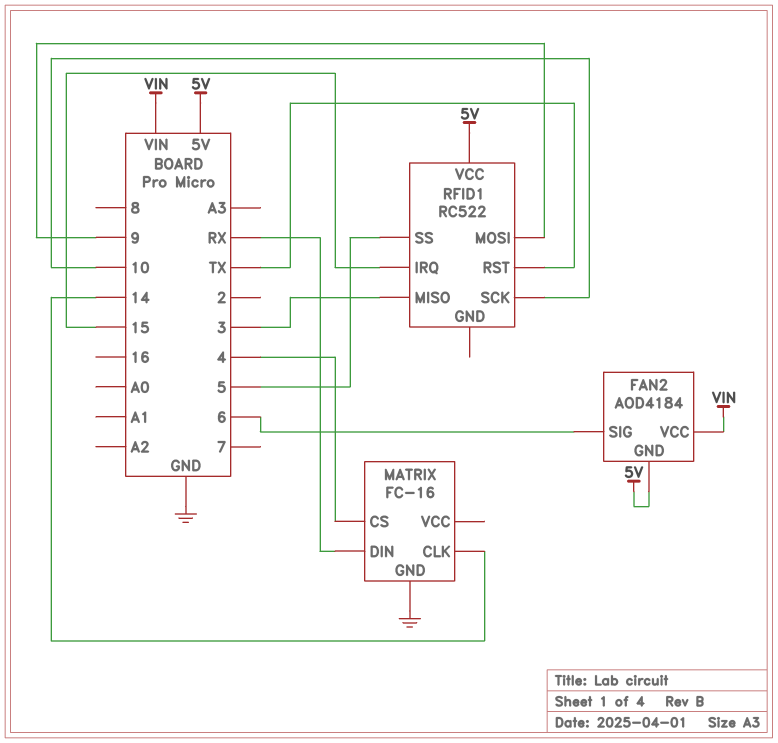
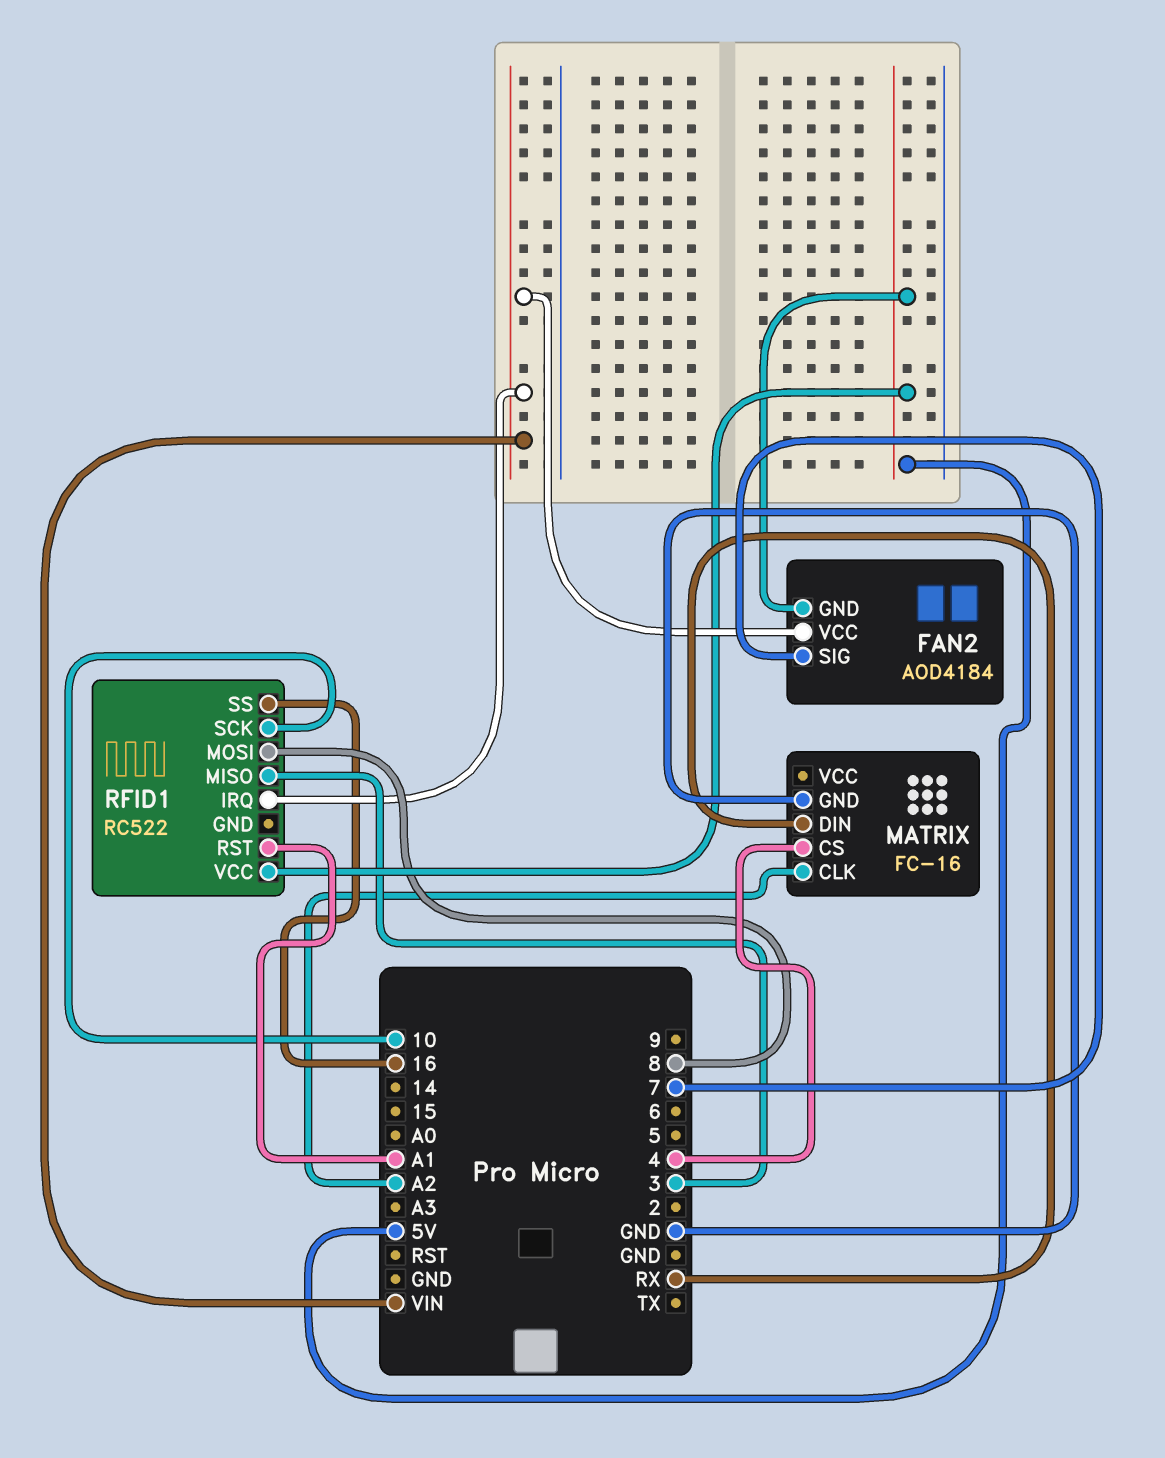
FAN2 pin SIG: 6 -> 7
MATRIX pin CLK: 14 -> A2
RFID1 pin IRQ: 15 -> VIN
RFID1 pin MOSI: 9 -> 8
RFID1 pin RST: TX -> A1
RFID1 pin SS: 5 -> 16

